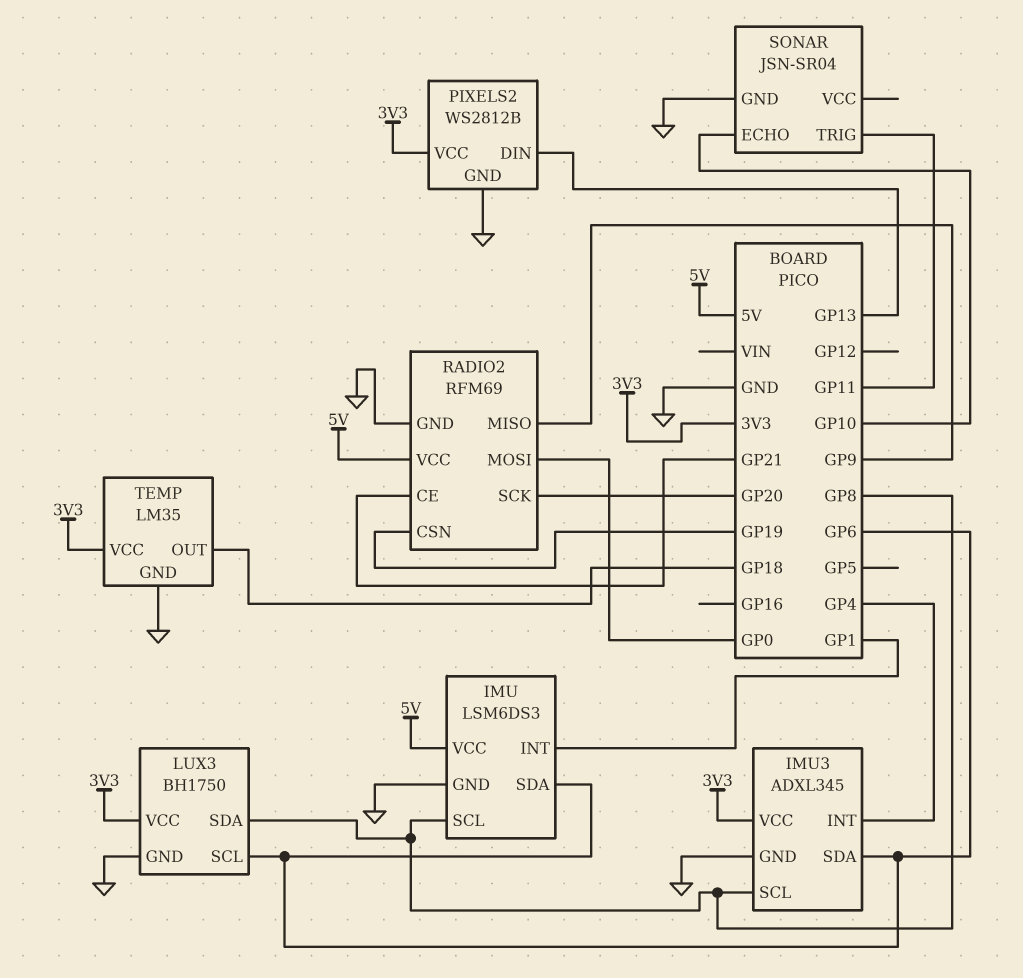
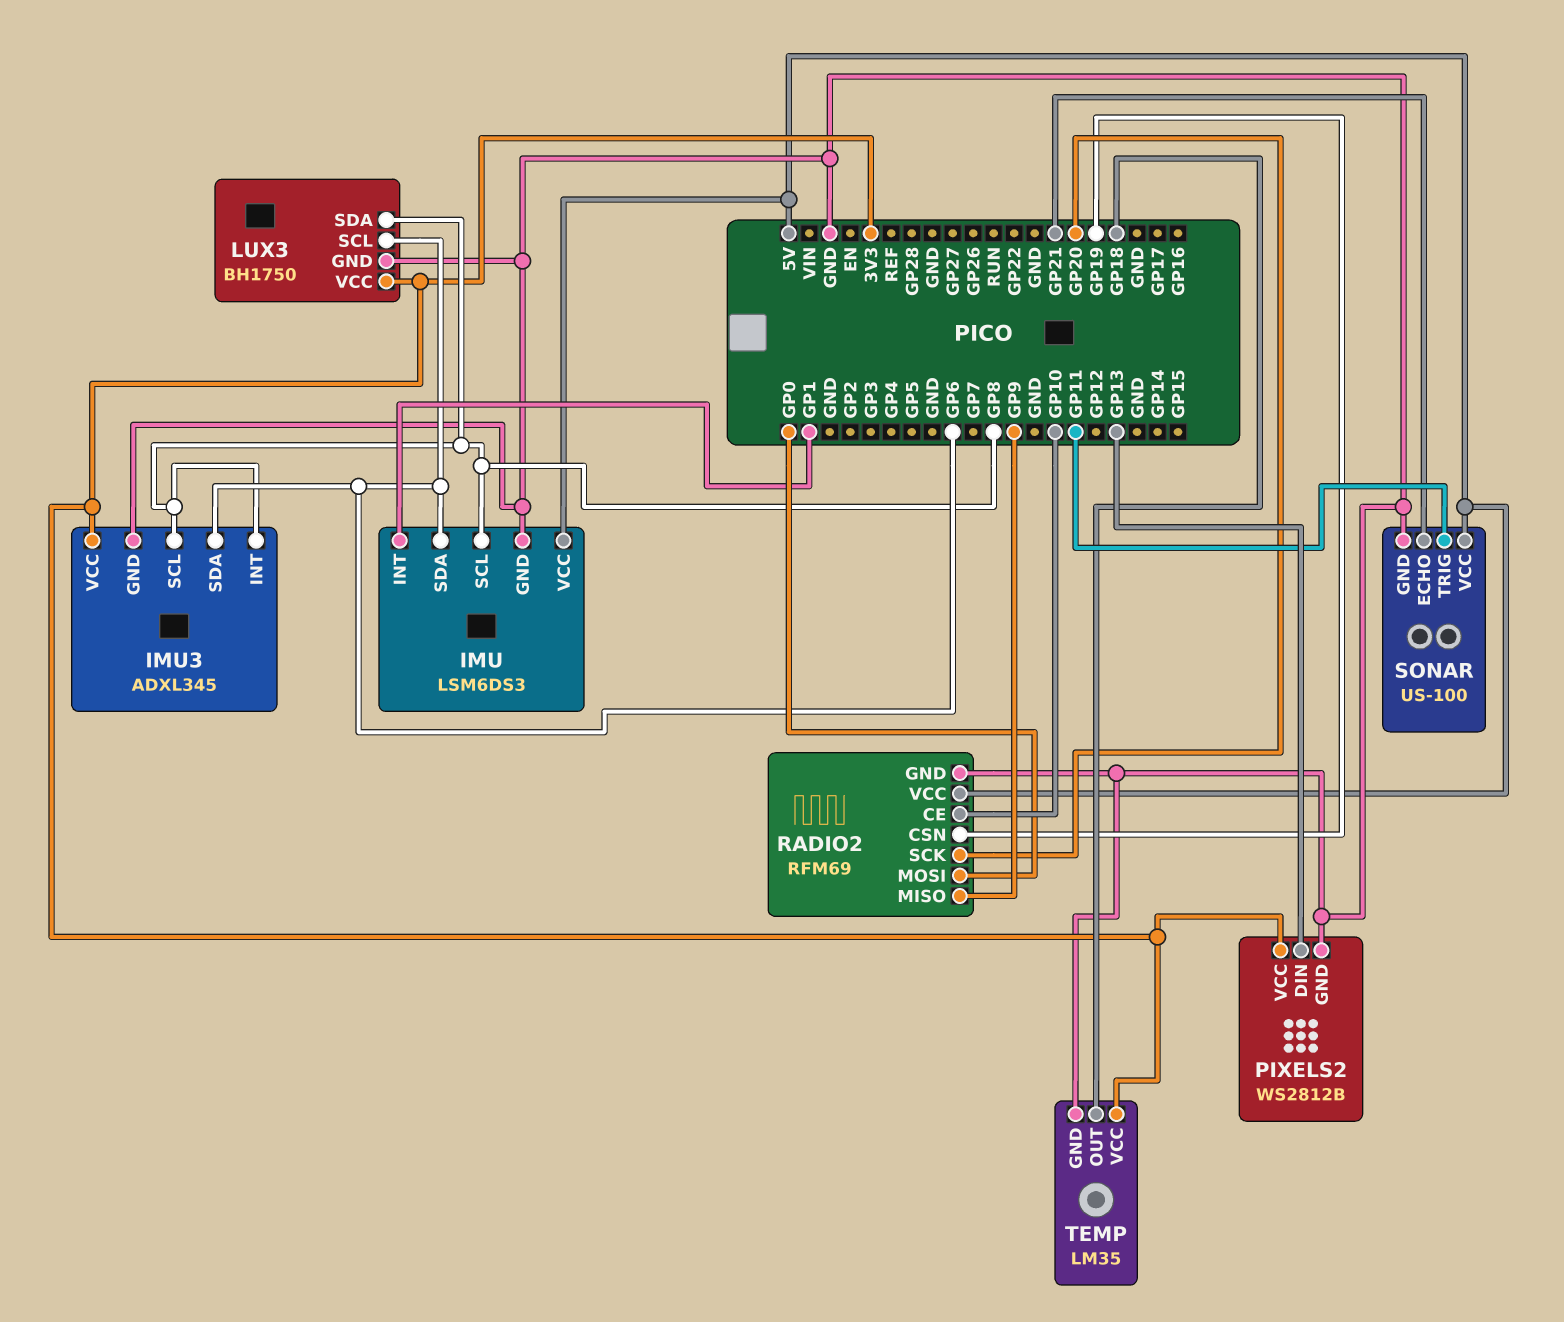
IMU3 pin INT: GP4 -> GP8
RADIO2 pin CE: GP21 -> GP10
SONAR: JSN-SR04 -> US-100
SONAR pin ECHO: GP10 -> GP21
SONAR pin VCC: none -> 5V

